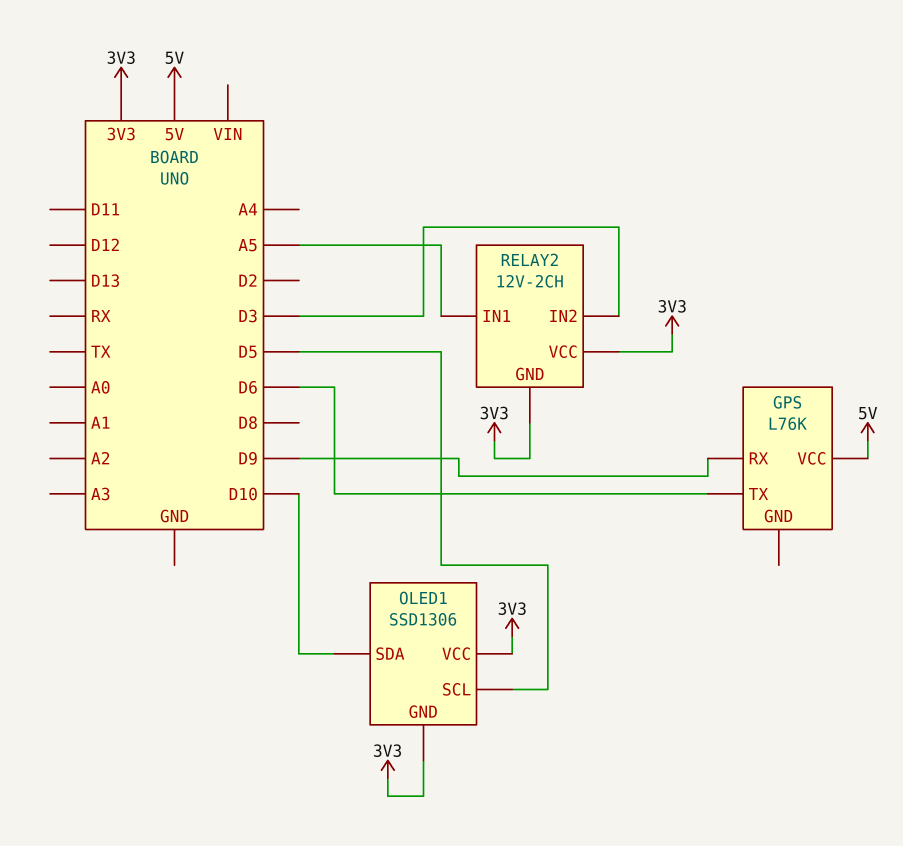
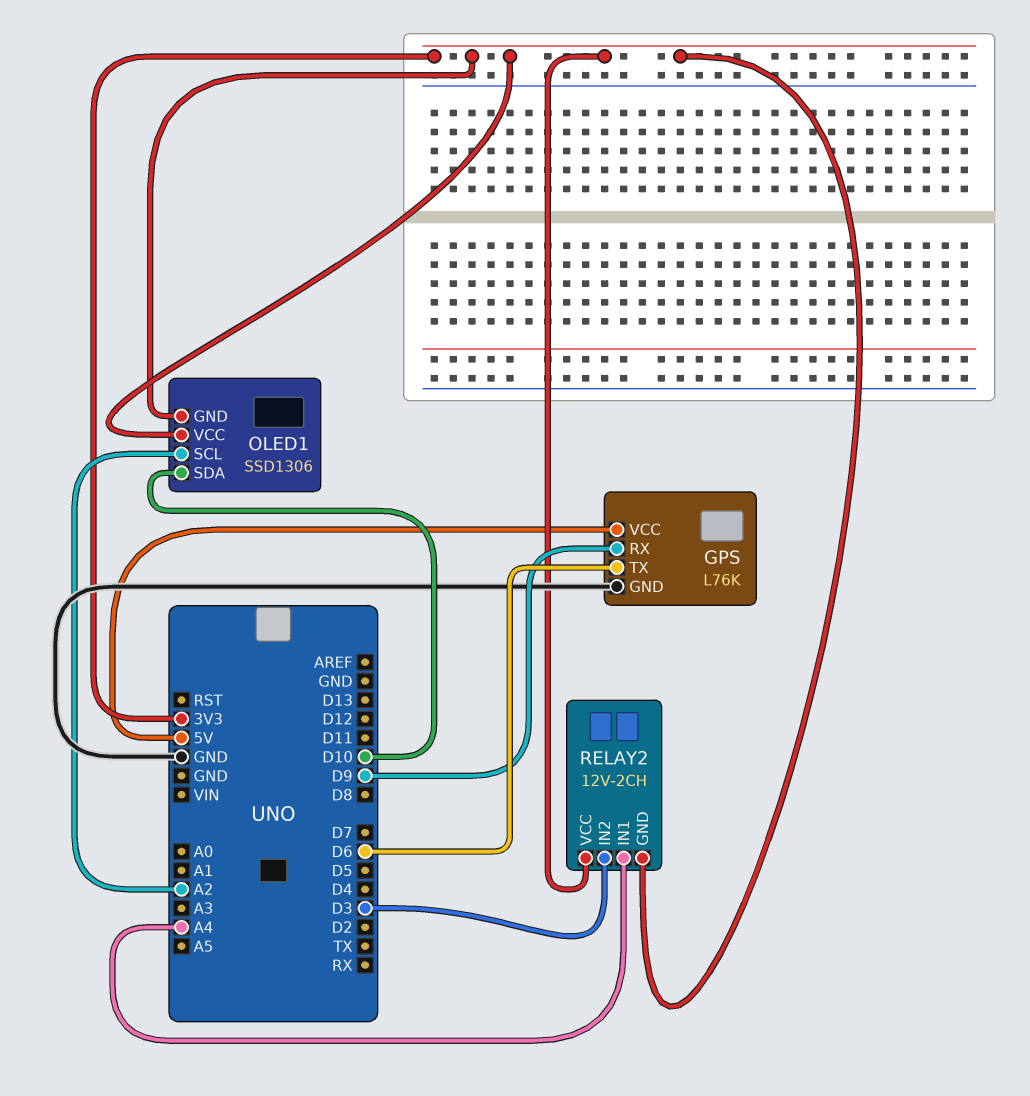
GPS pin GND: none -> GND
OLED1 pin SCL: D5 -> A2
RELAY2 pin IN1: A5 -> A4

